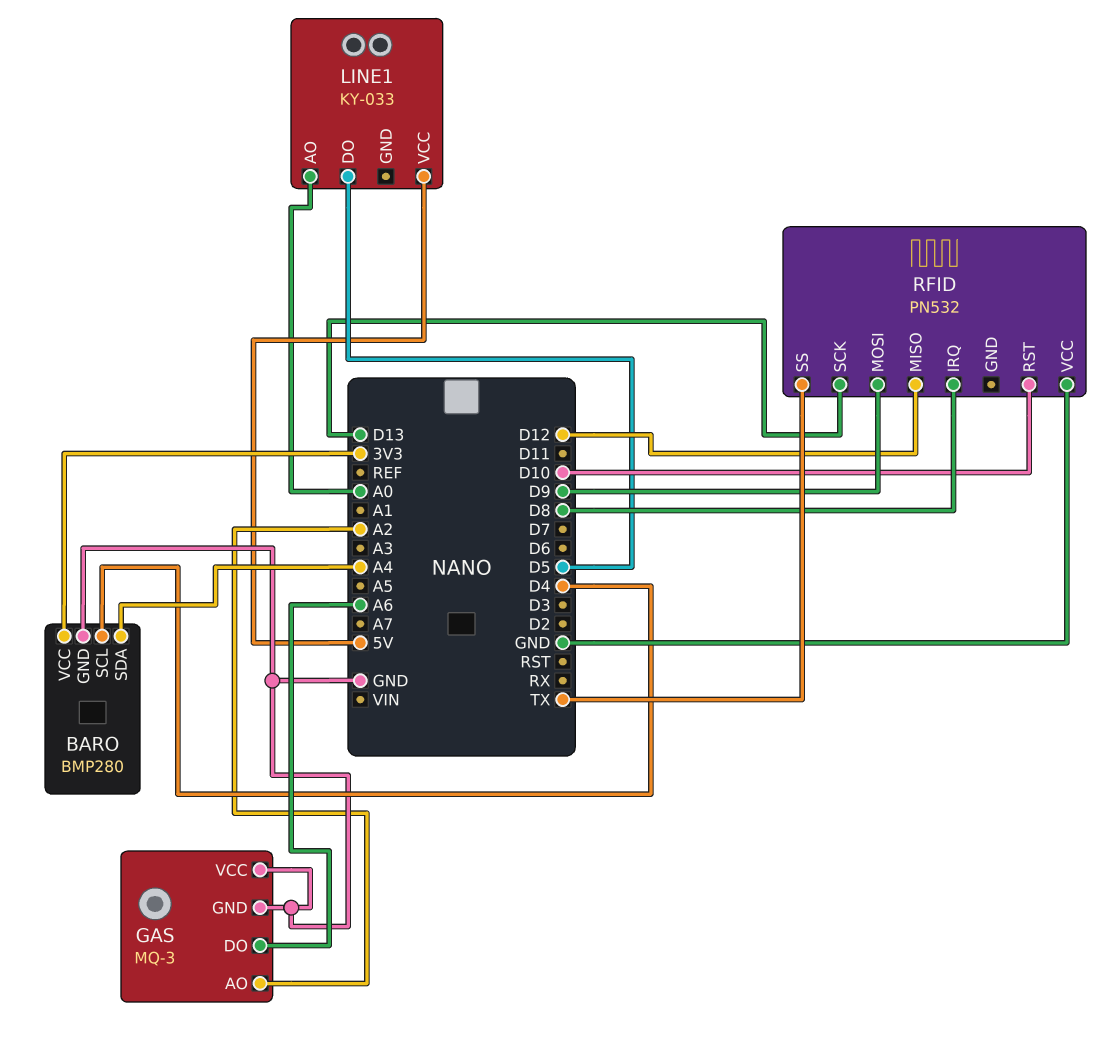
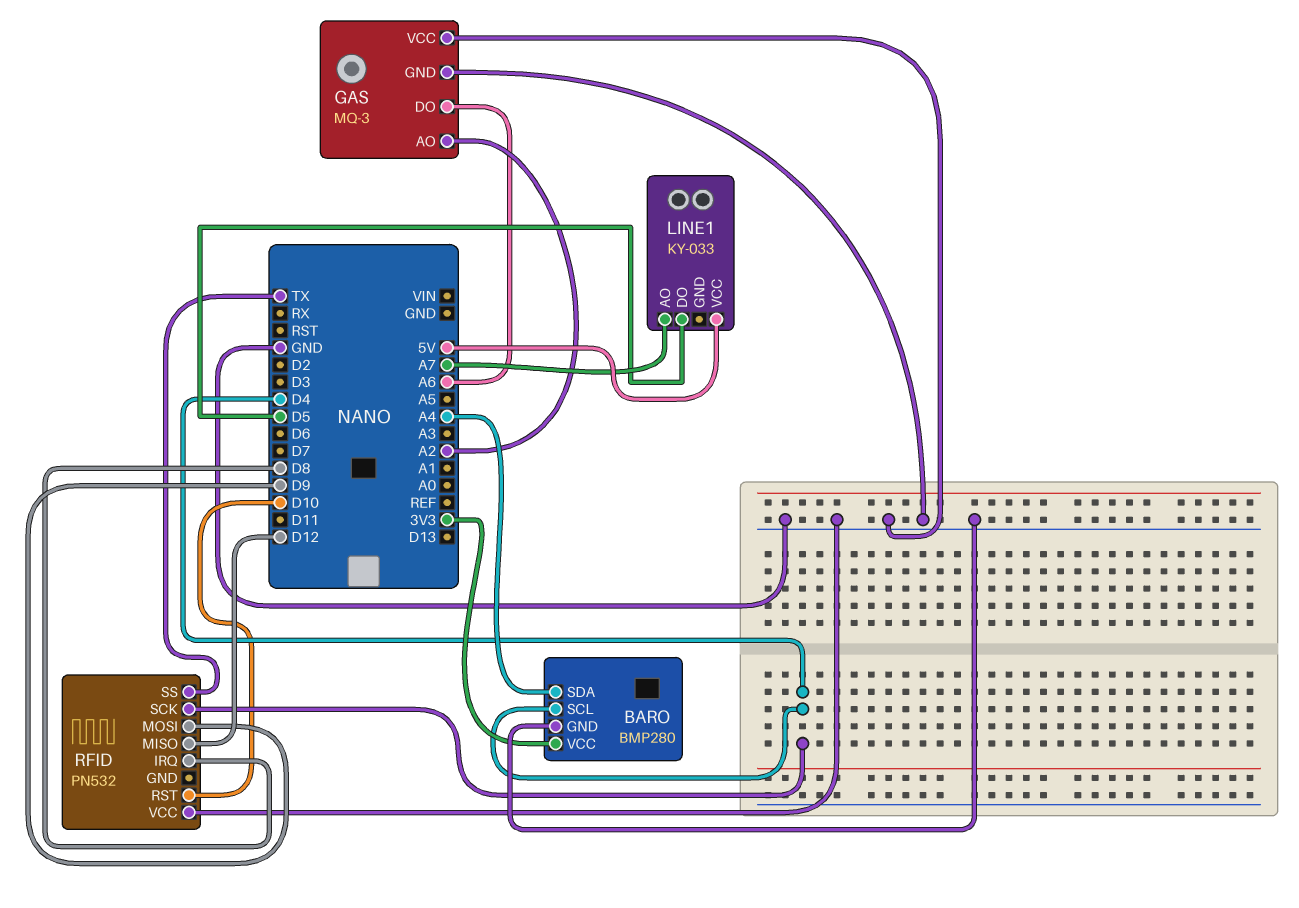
LINE1 pin AO: A0 -> A7
RFID pin SCK: D13 -> D4

